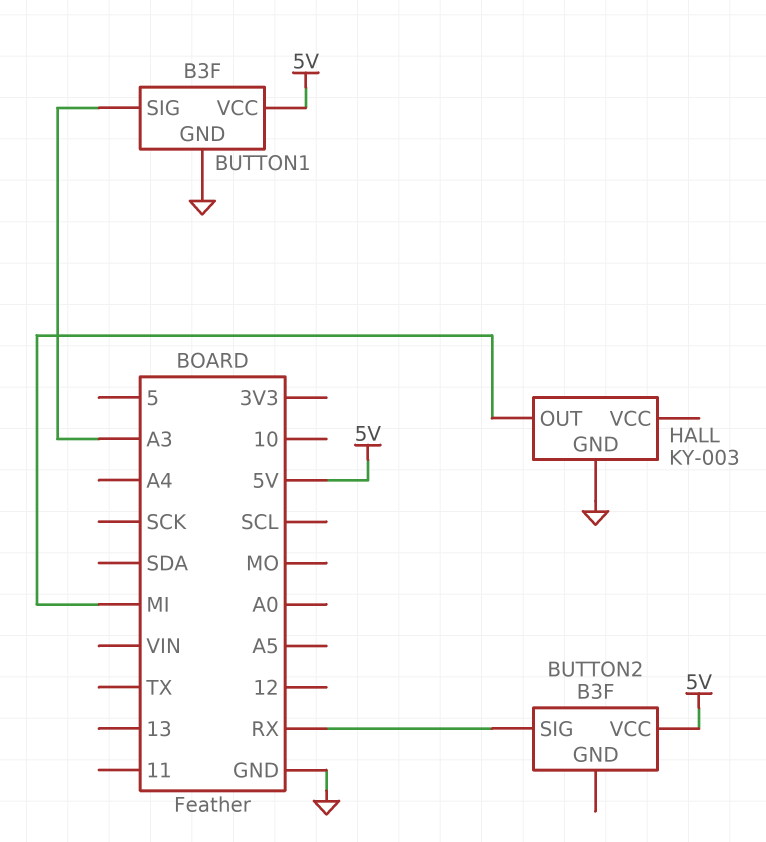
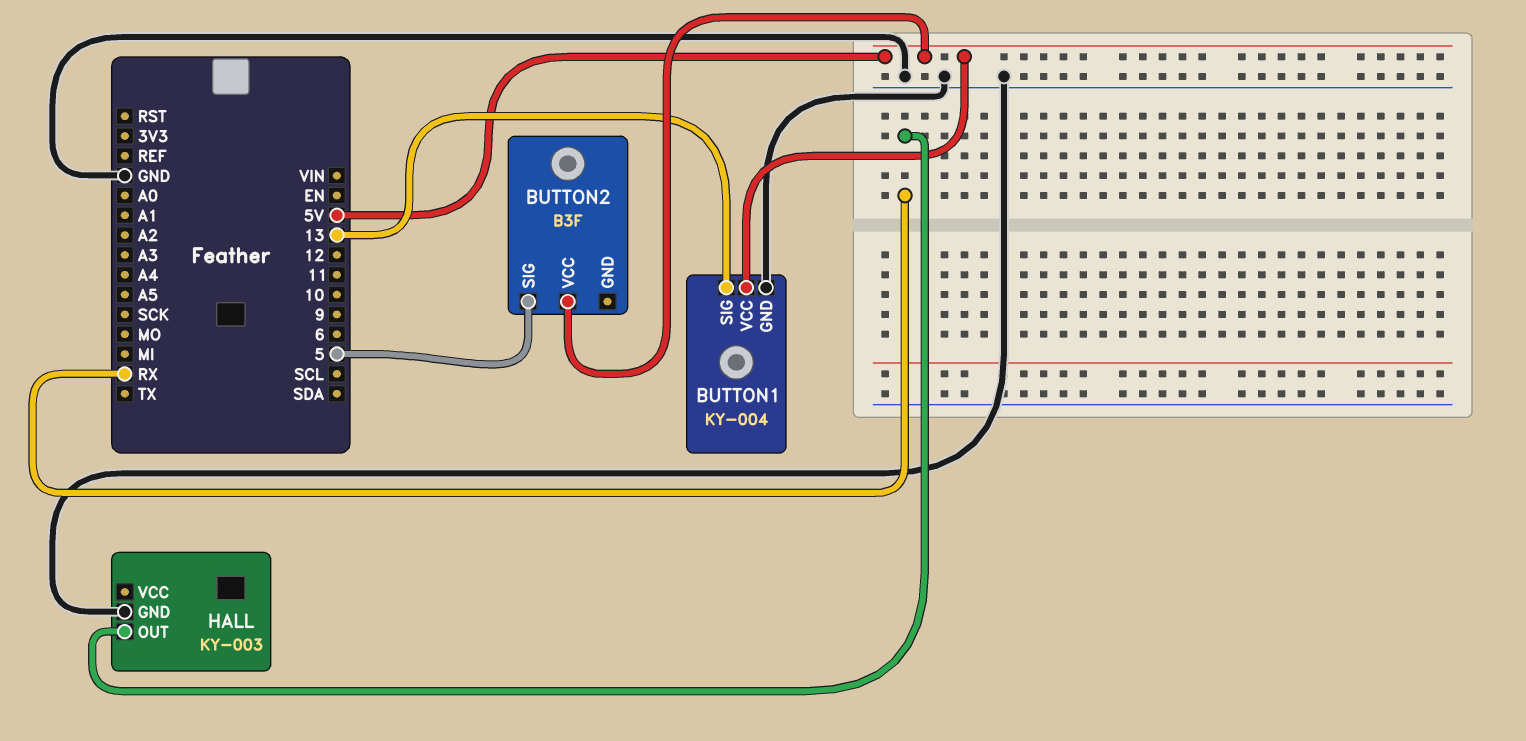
BUTTON1: B3F -> KY-004
BUTTON1 pin SIG: A3 -> 13
BUTTON2 pin SIG: RX -> 5
HALL pin OUT: MI -> RX

